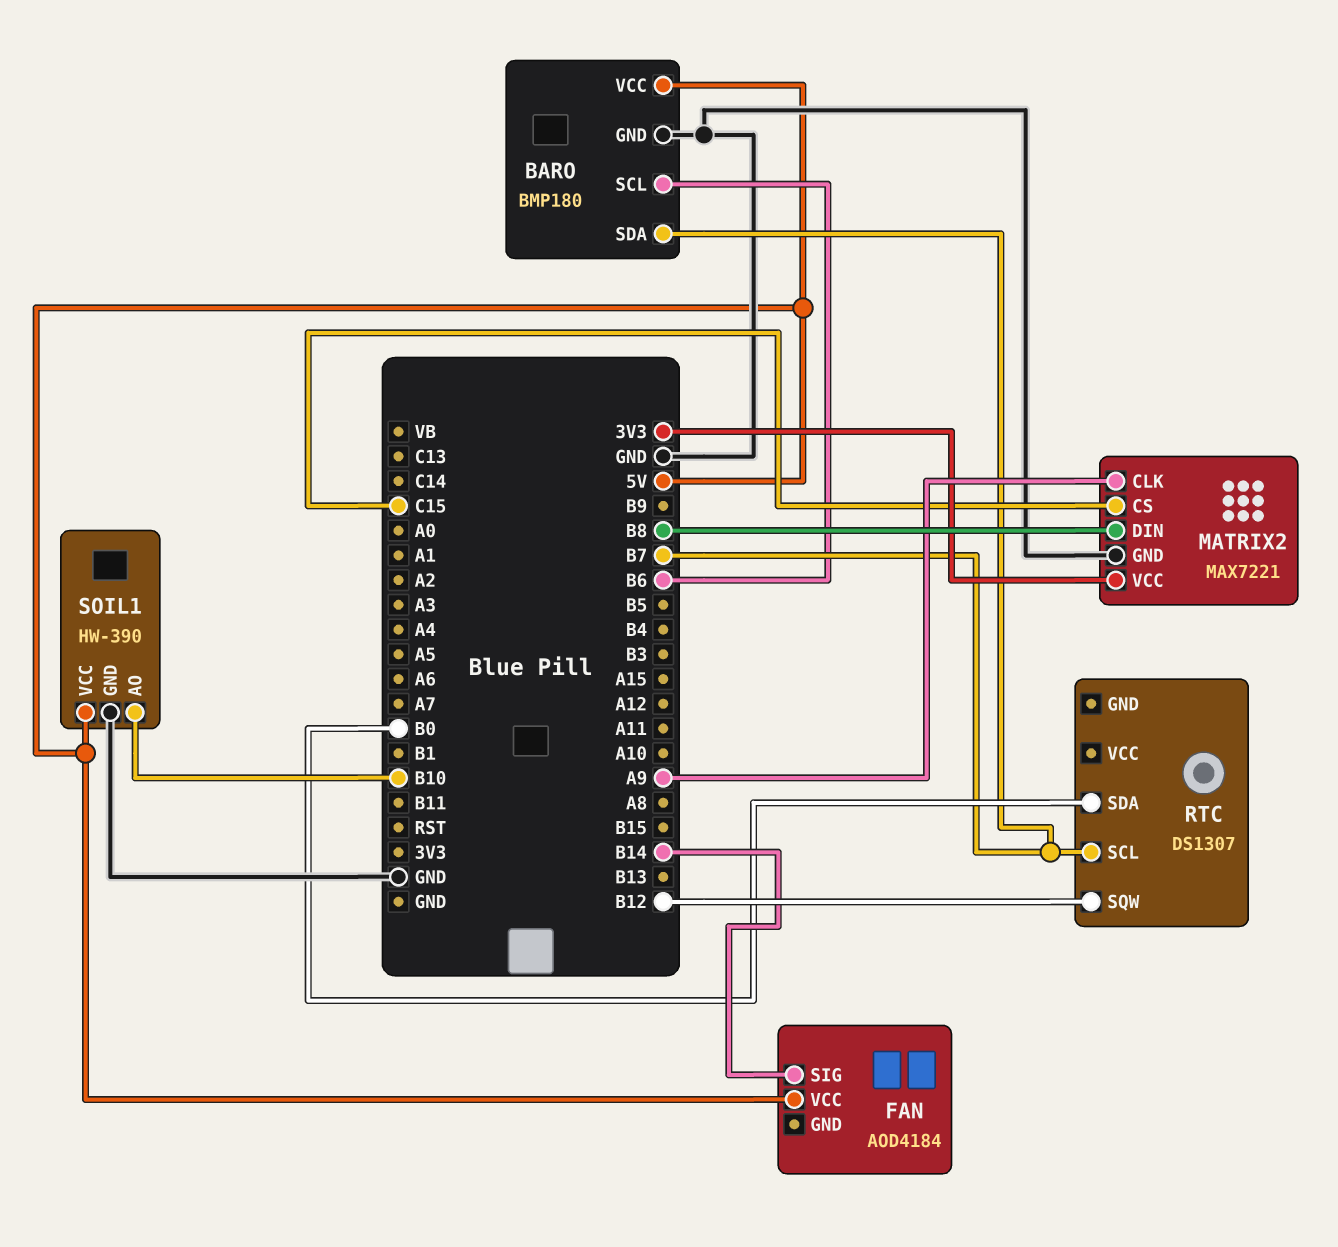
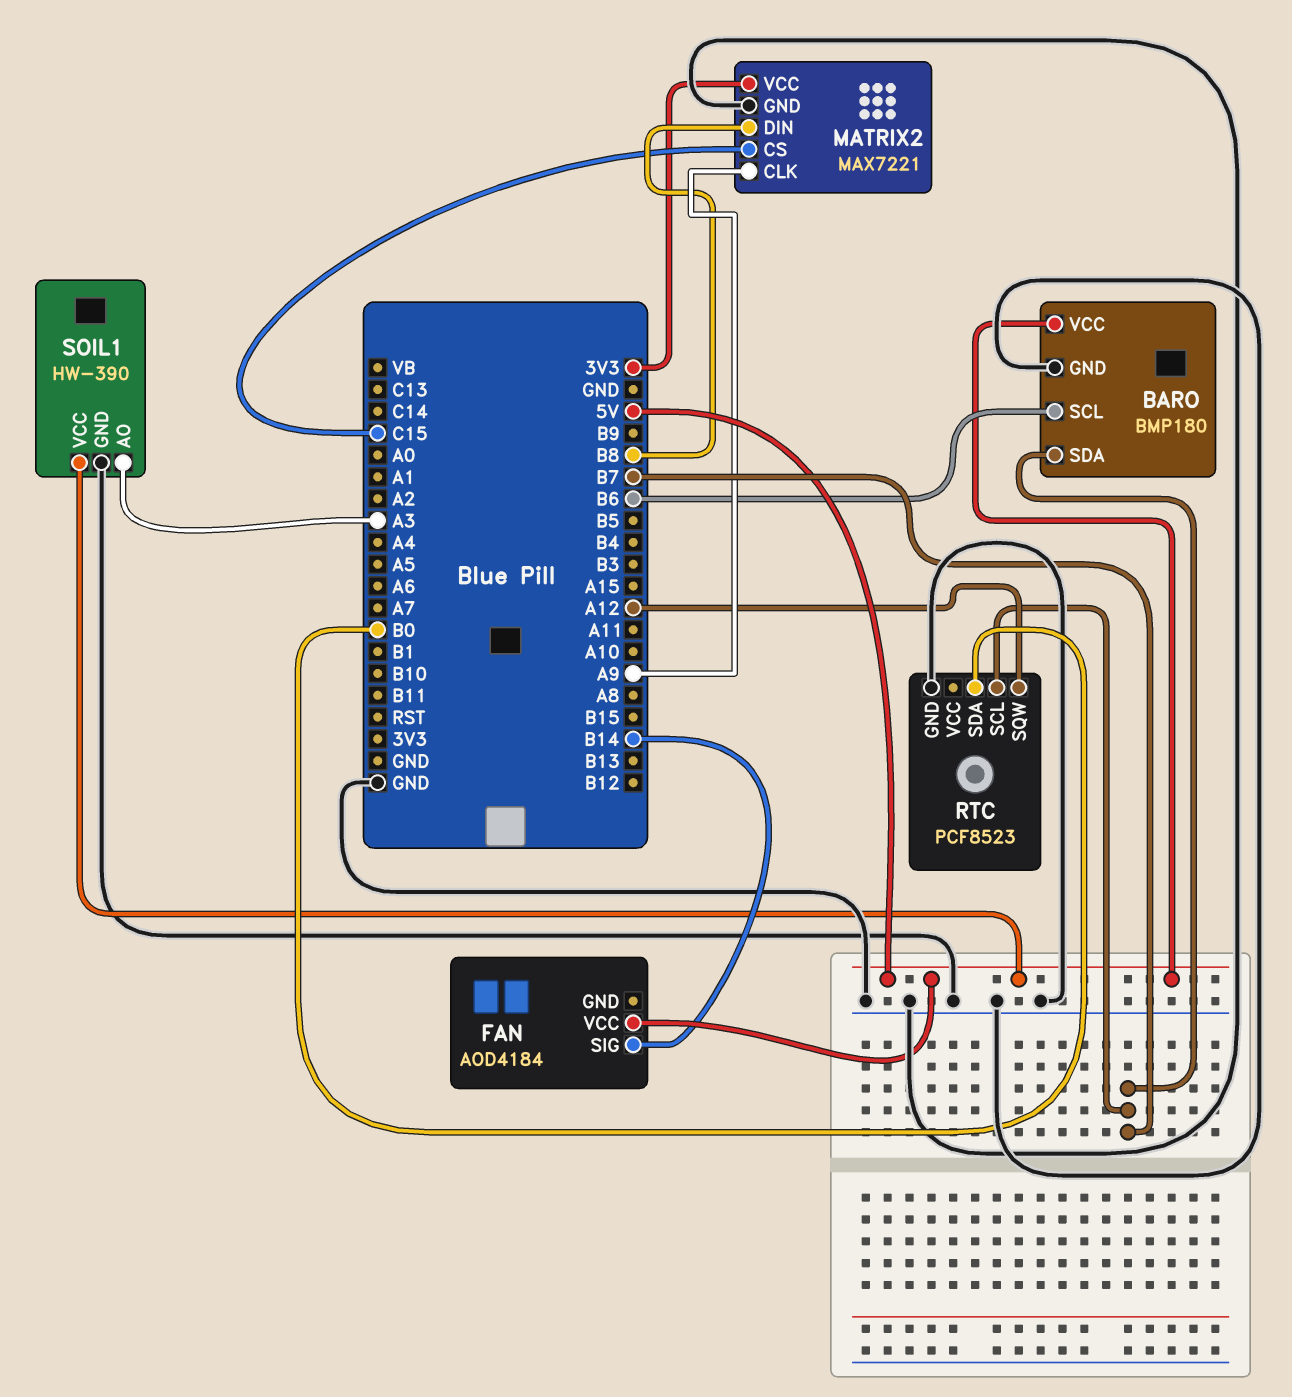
RTC: DS1307 -> PCF8523
RTC pin GND: none -> GND
RTC pin SQW: B12 -> A12
SOIL1 pin AO: B10 -> A3

